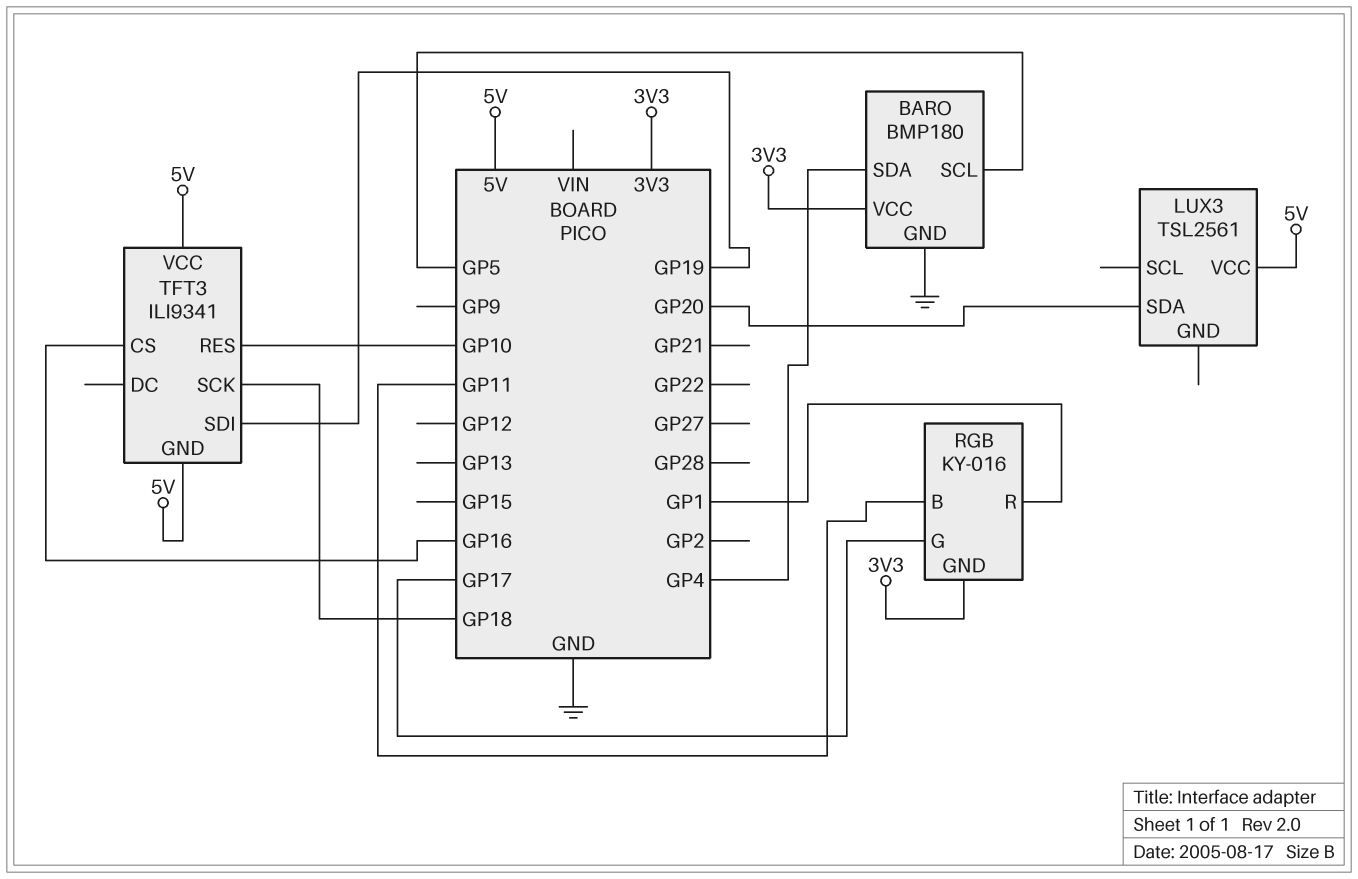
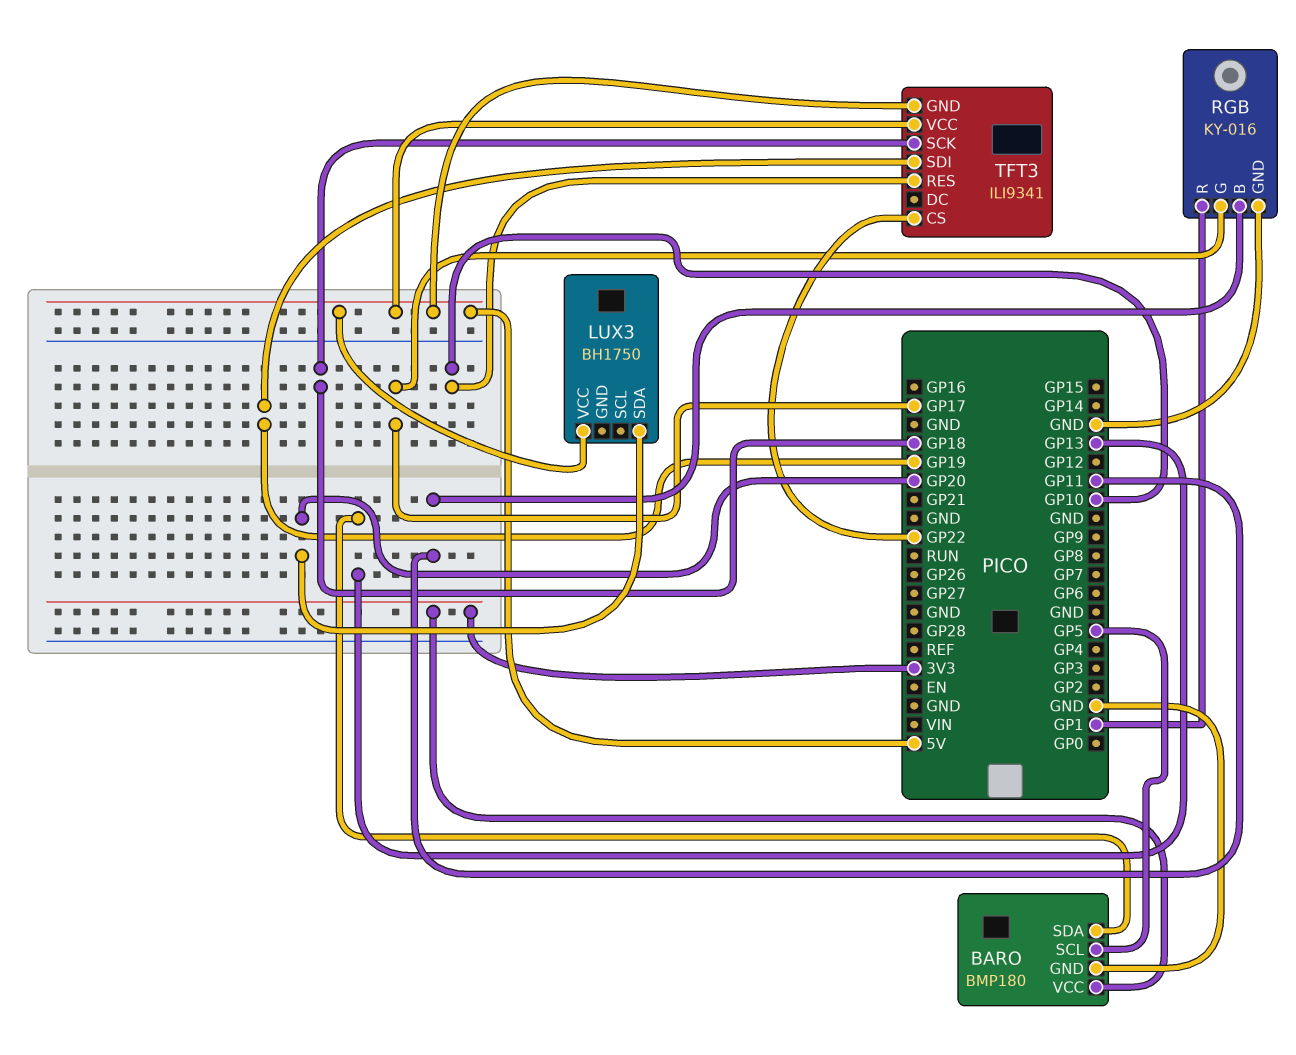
BARO pin SDA: GP4 -> GP13
LUX3: TSL2561 -> BH1750
RGB pin GND: 3V3 -> GND
TFT3 pin CS: GP16 -> GP22

